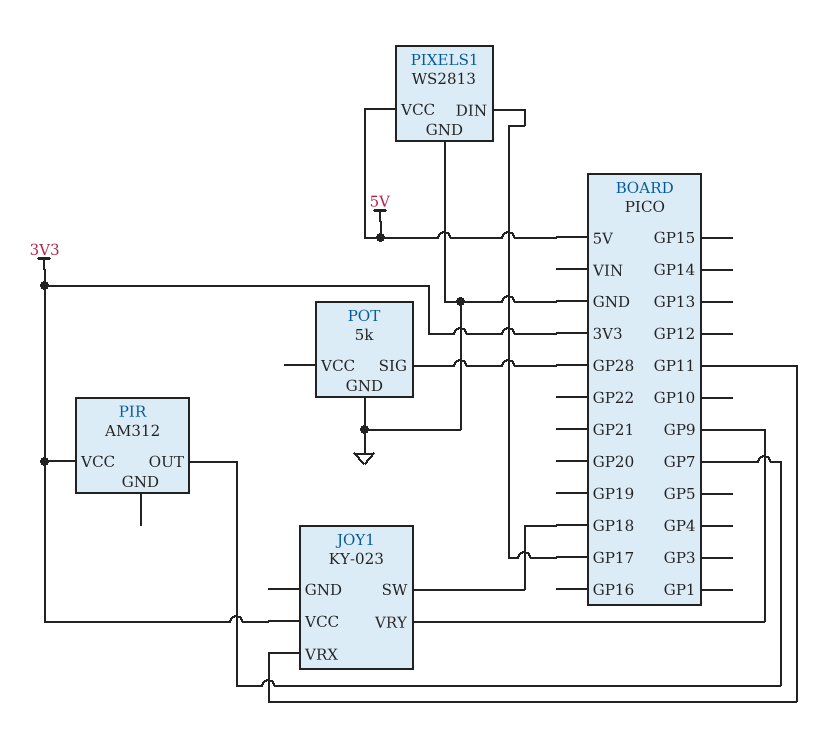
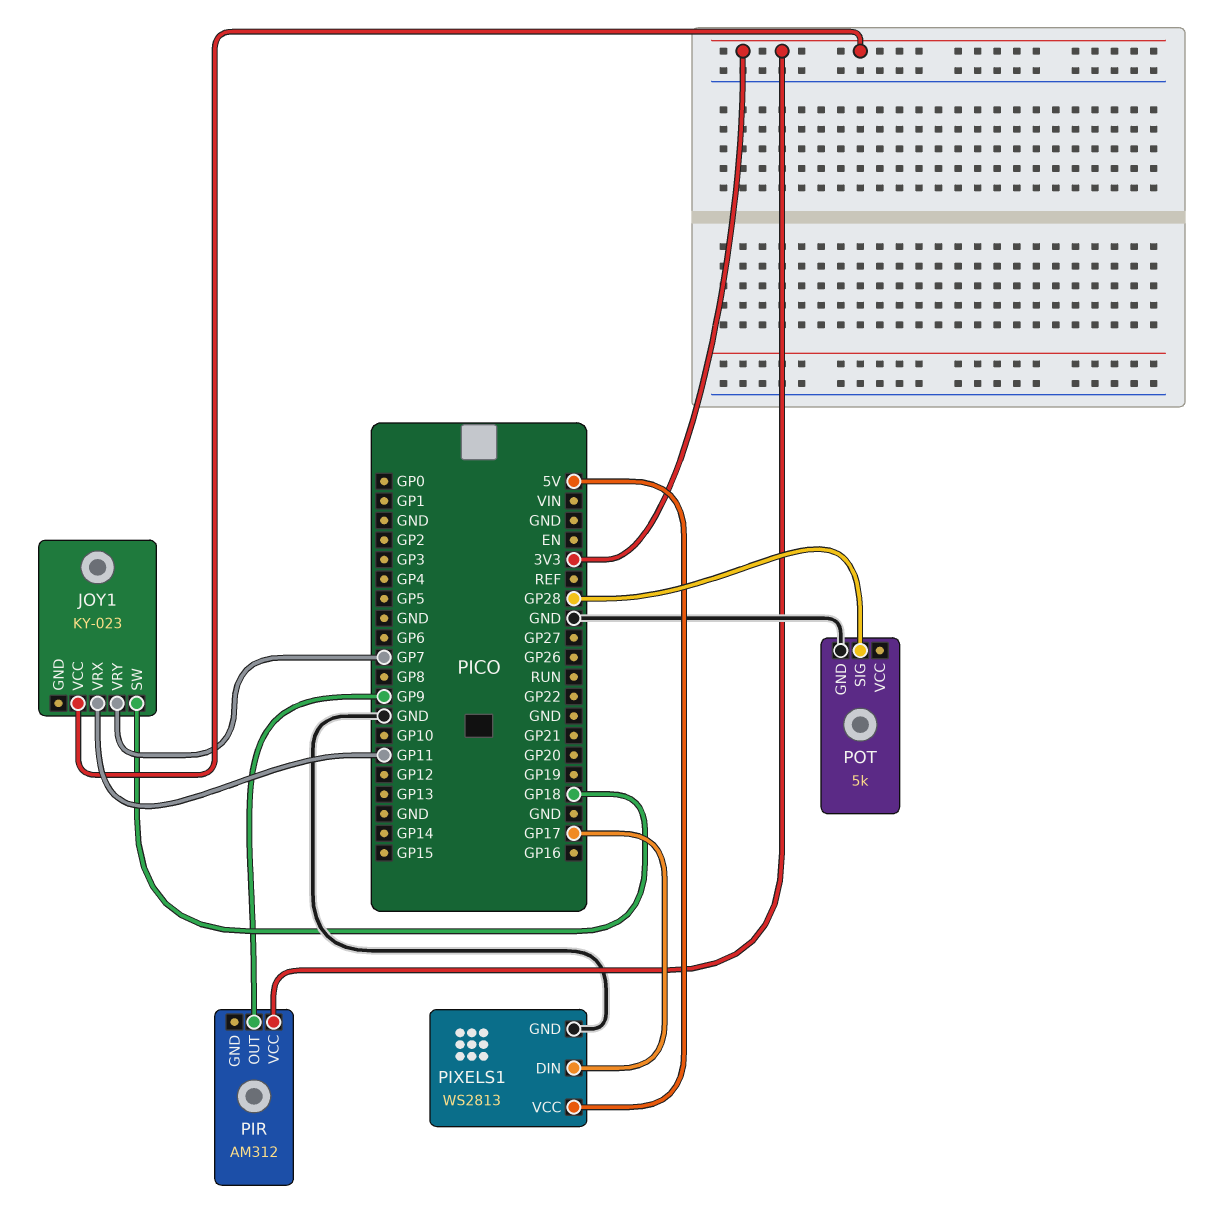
JOY1 pin VRY: GP9 -> GP7
PIR pin OUT: GP7 -> GP9

